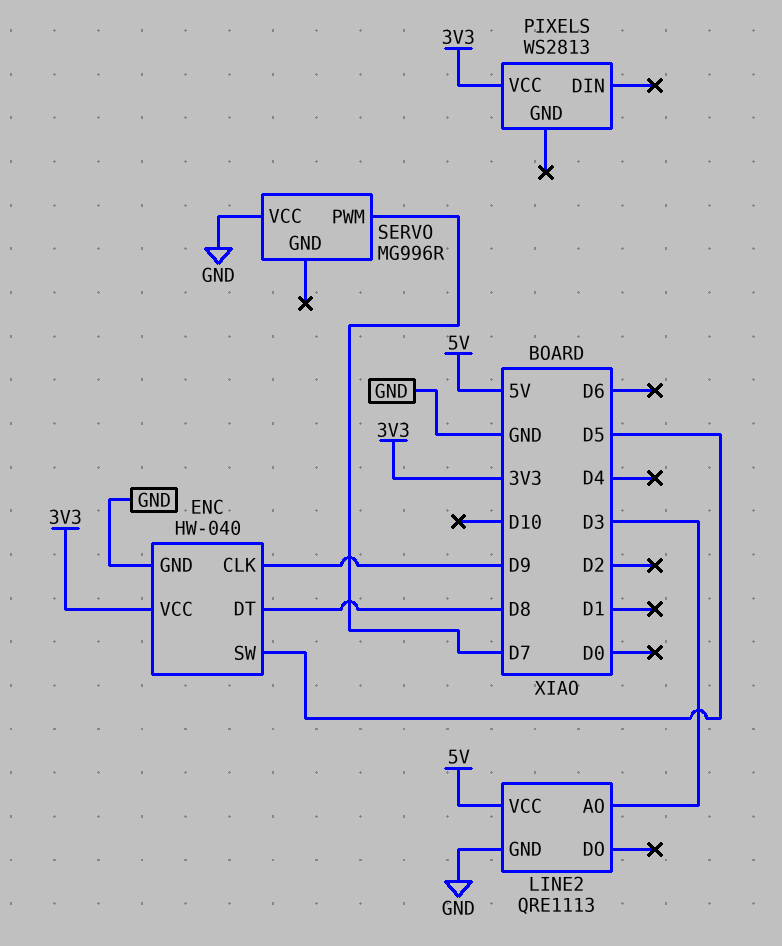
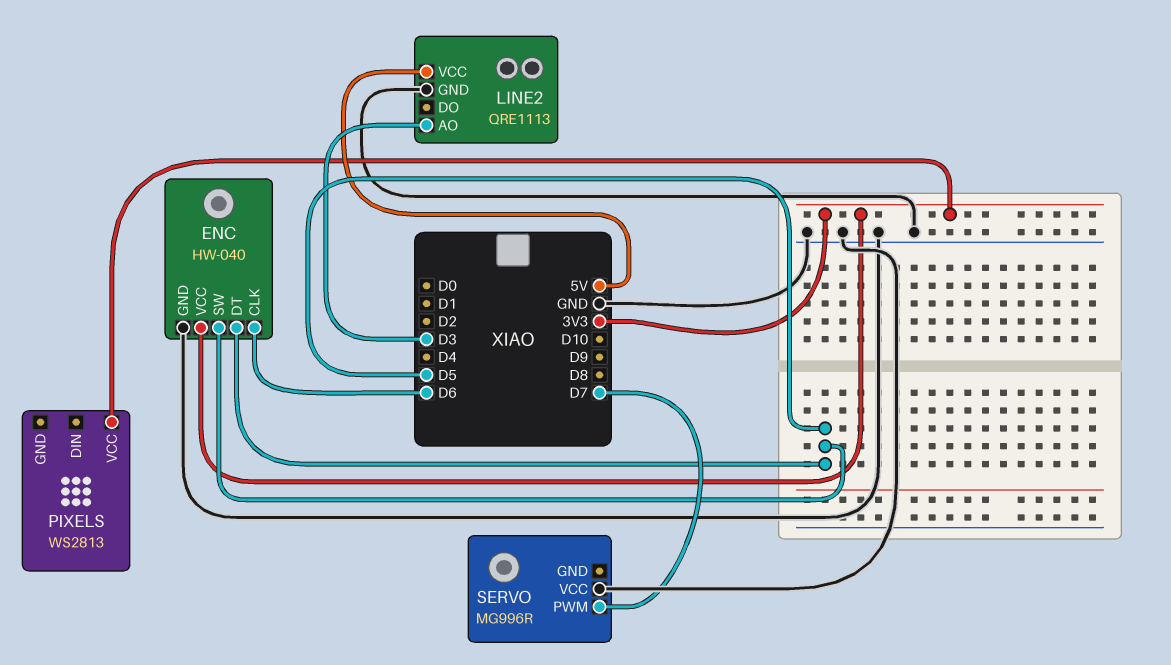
ENC pin CLK: D9 -> D6
ENC pin DT: D8 -> D5

